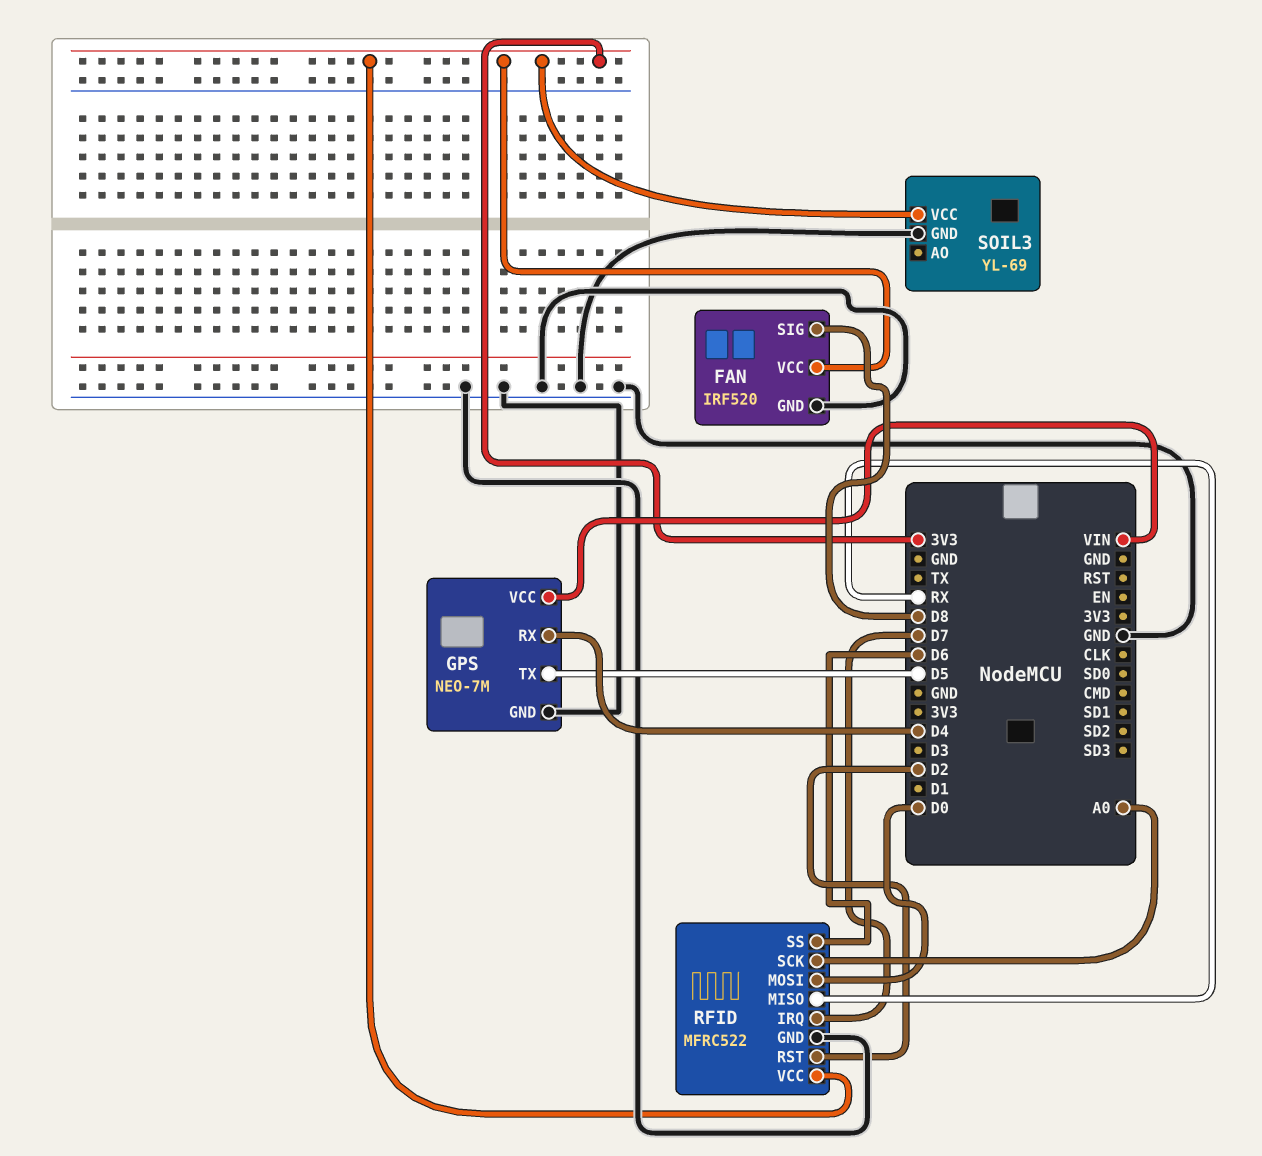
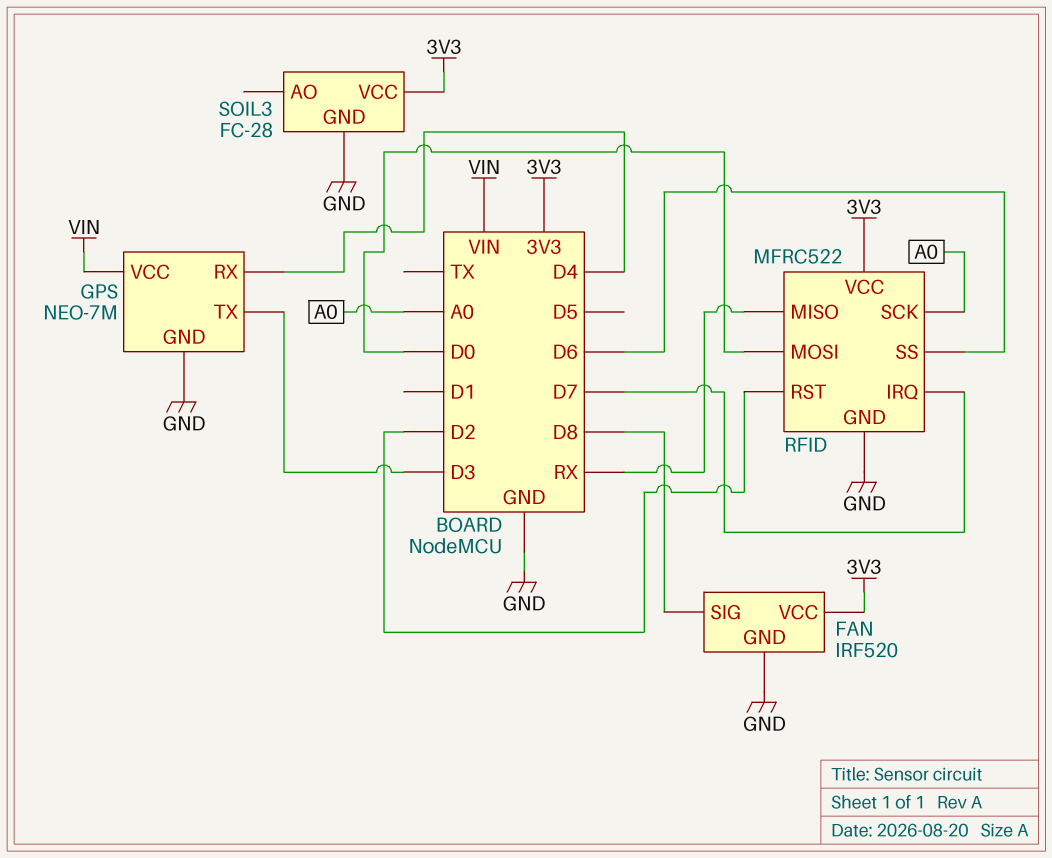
GPS pin TX: D5 -> D3
SOIL3: YL-69 -> FC-28

